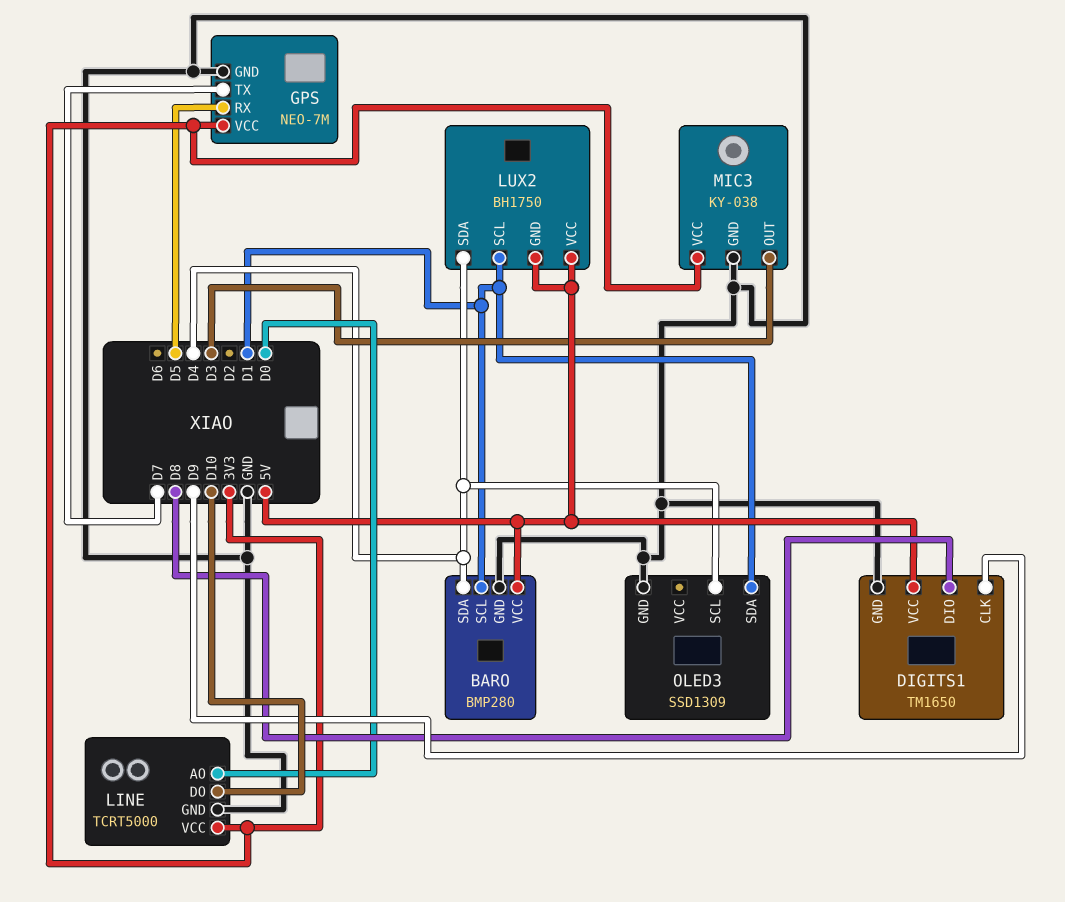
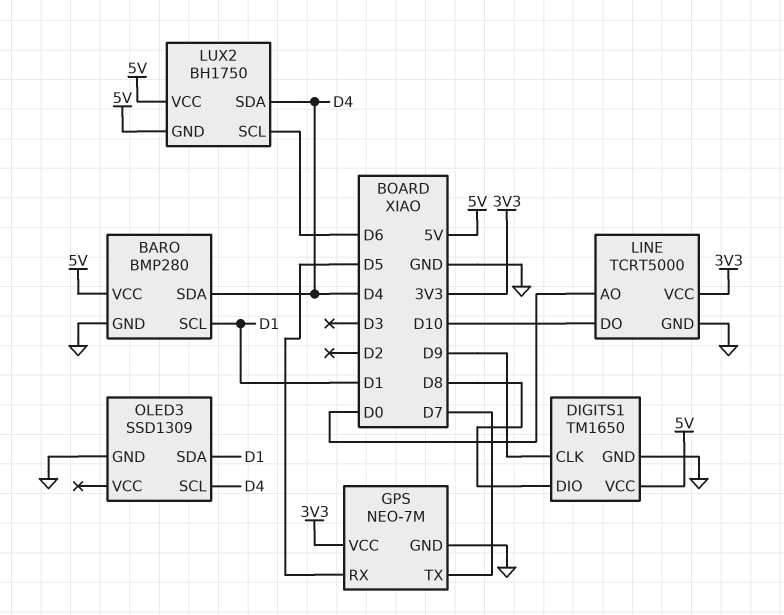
LUX2 pin SCL: D1 -> D6
MIC3: KY-038 -> none
MIC3 pin GND: GND -> none
MIC3 pin OUT: D3 -> none
MIC3 pin VCC: 3V3 -> none

